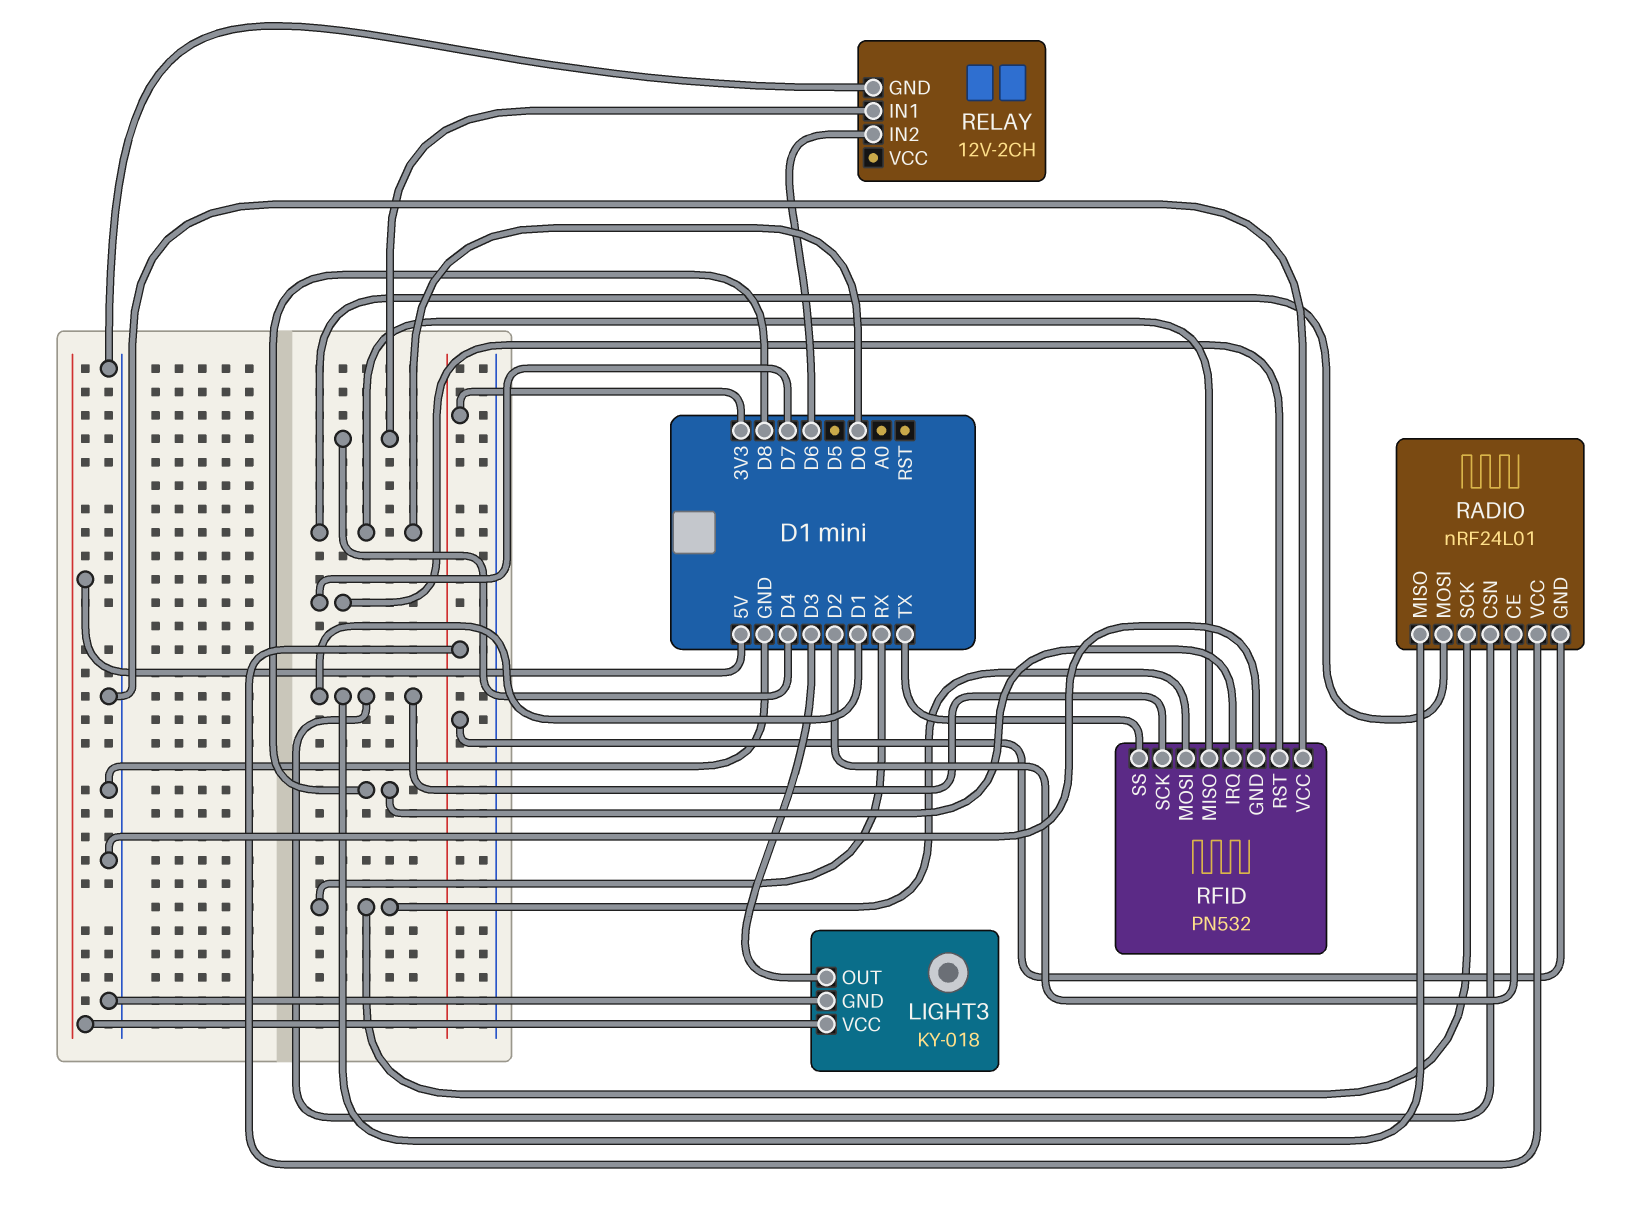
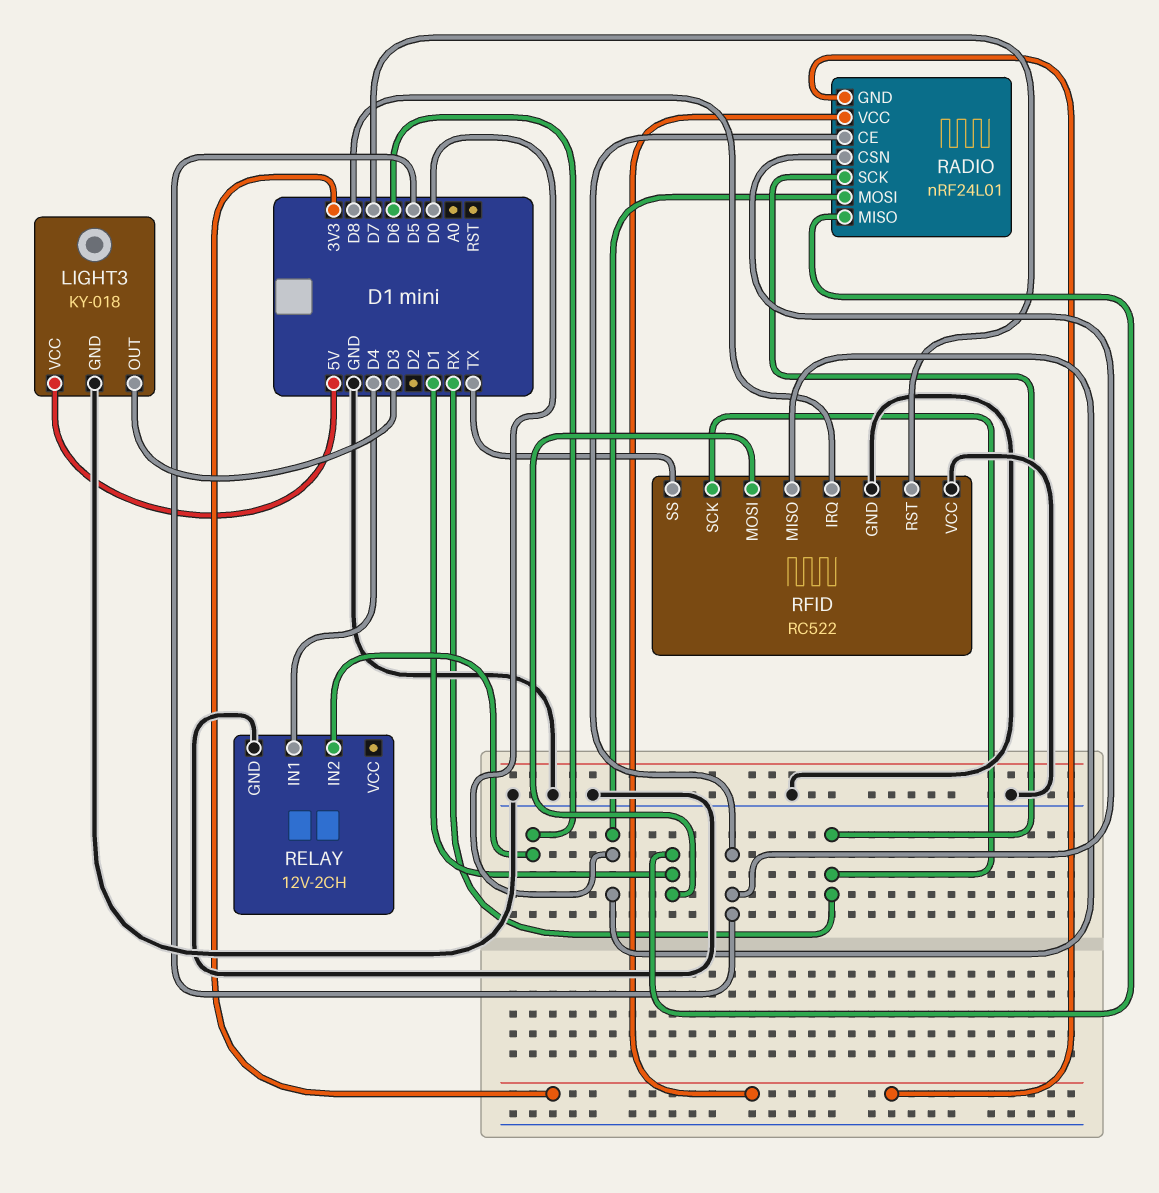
RADIO pin CE: D2 -> D5
RADIO pin CSN: D1 -> D5
RFID: PN532 -> RC522
RFID pin MOSI: RX -> D1
RFID pin SCK: D1 -> RX

